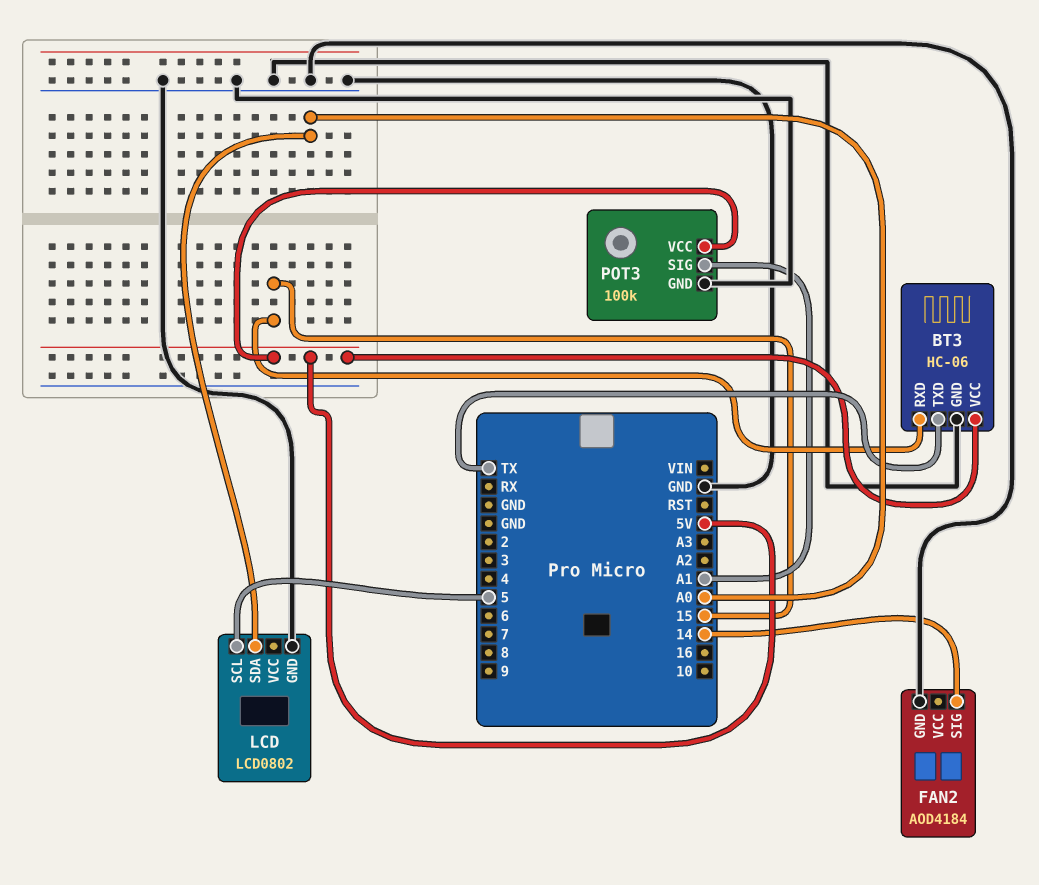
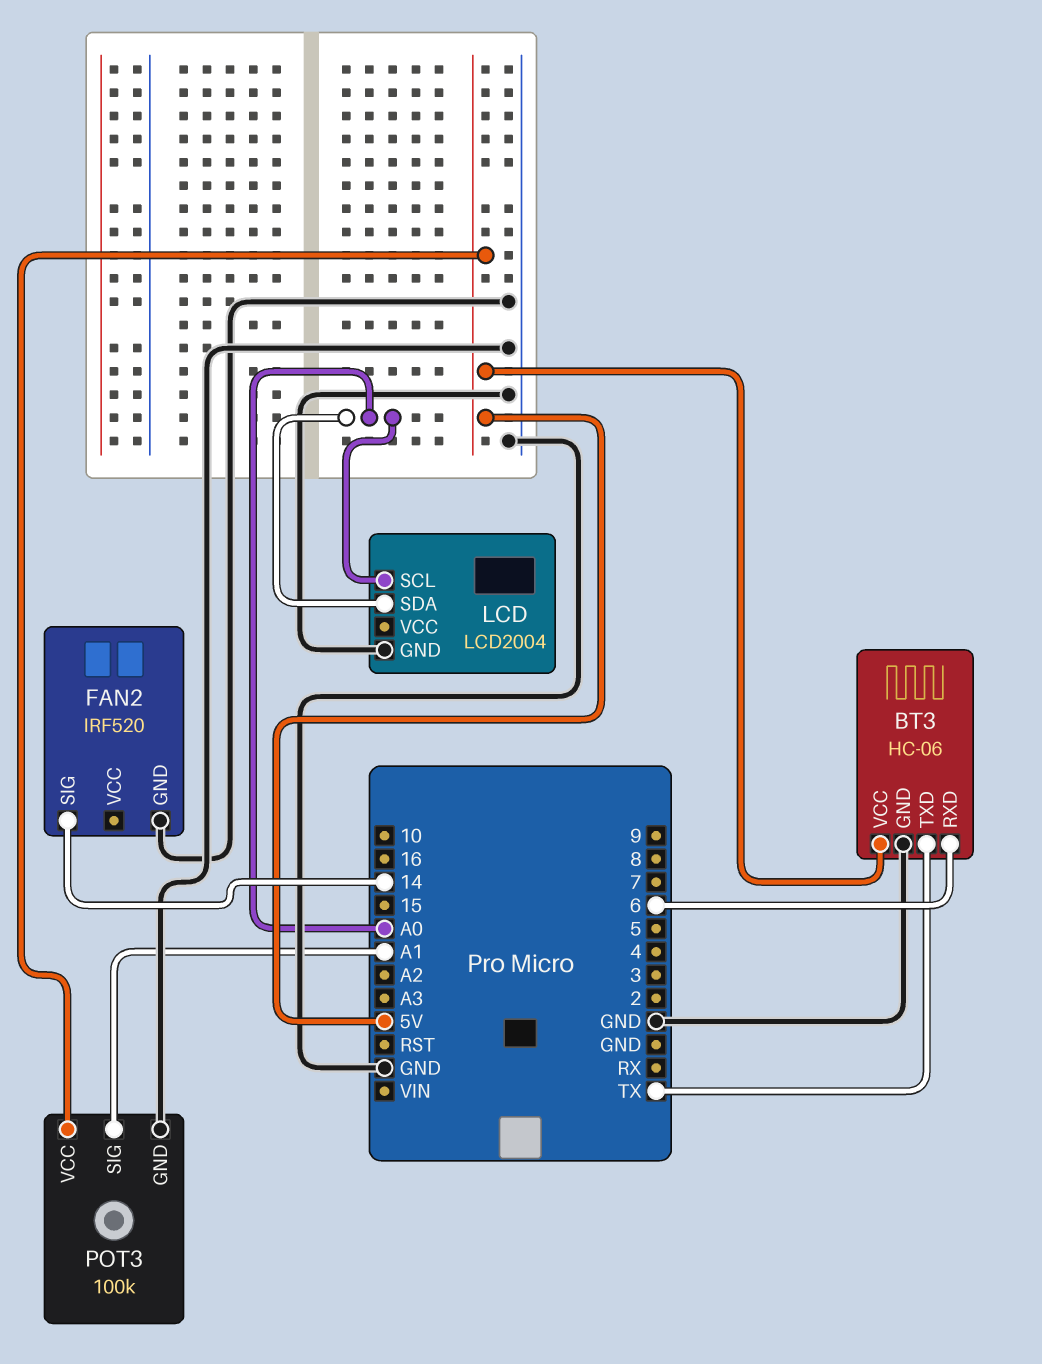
BT3 pin RXD: 15 -> 6
FAN2: AOD4184 -> IRF520
LCD: LCD0802 -> LCD2004
LCD pin SCL: 5 -> A0

